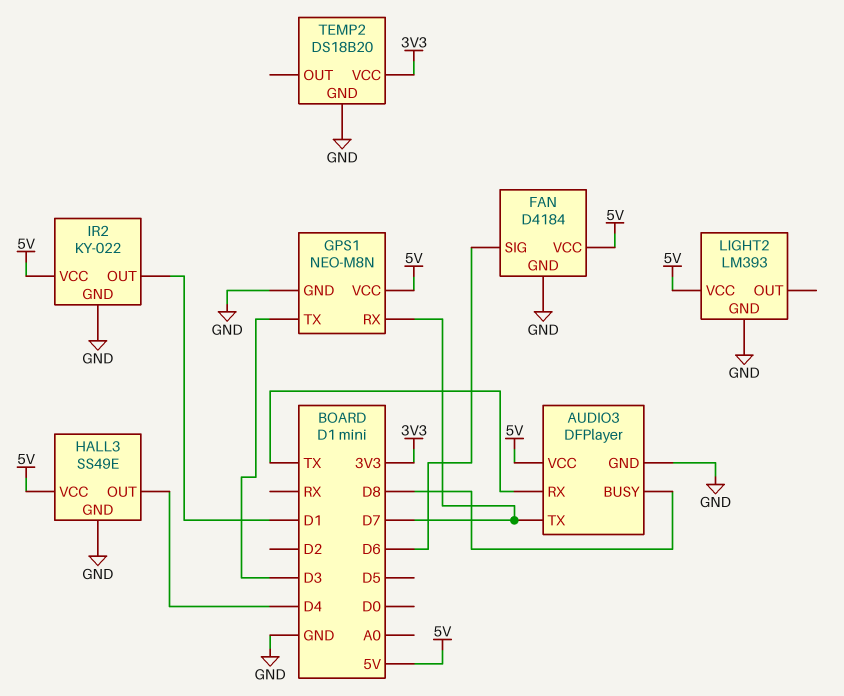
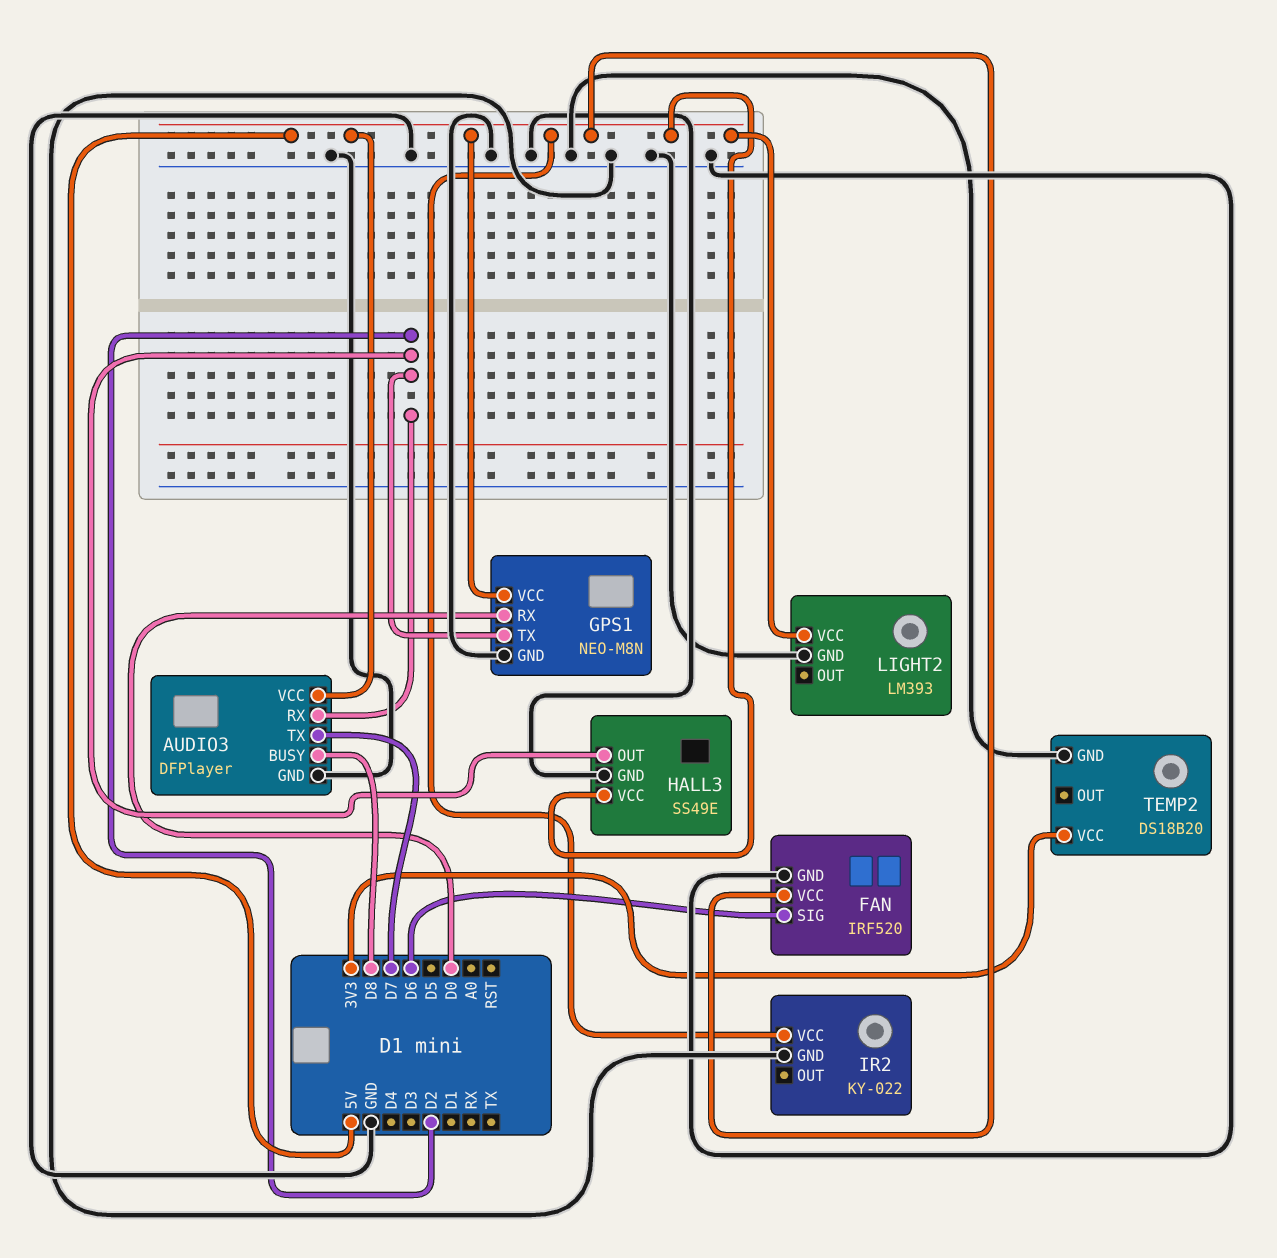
AUDIO3 pin RX: TX -> D2
FAN: D4184 -> IRF520
GPS1 pin RX: D7 -> D0
GPS1 pin TX: D3 -> D2
HALL3 pin OUT: D4 -> D2
IR2 pin OUT: D1 -> none

